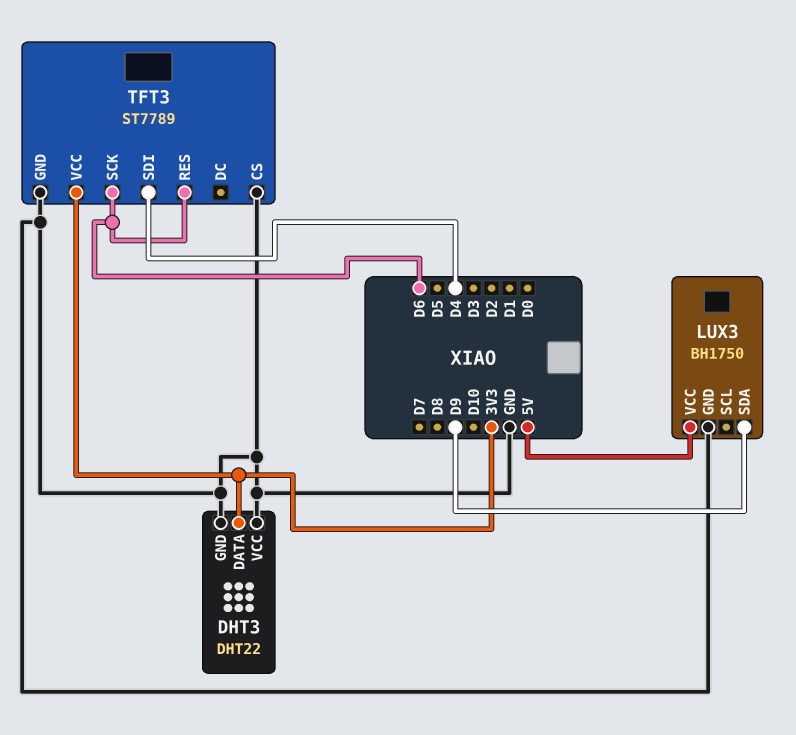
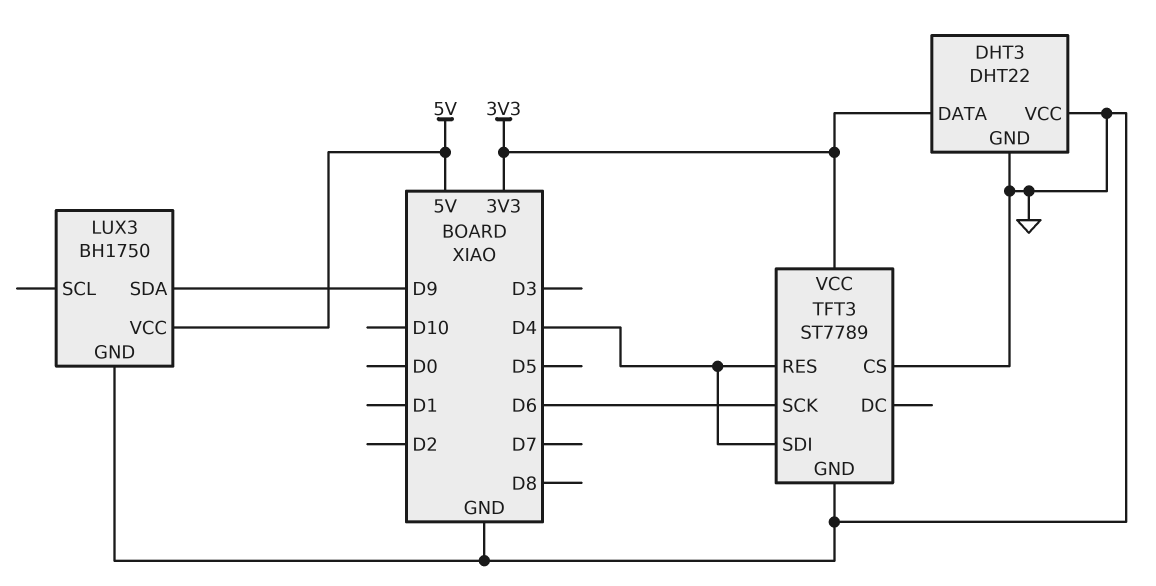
TFT3 pin RES: D6 -> D4

